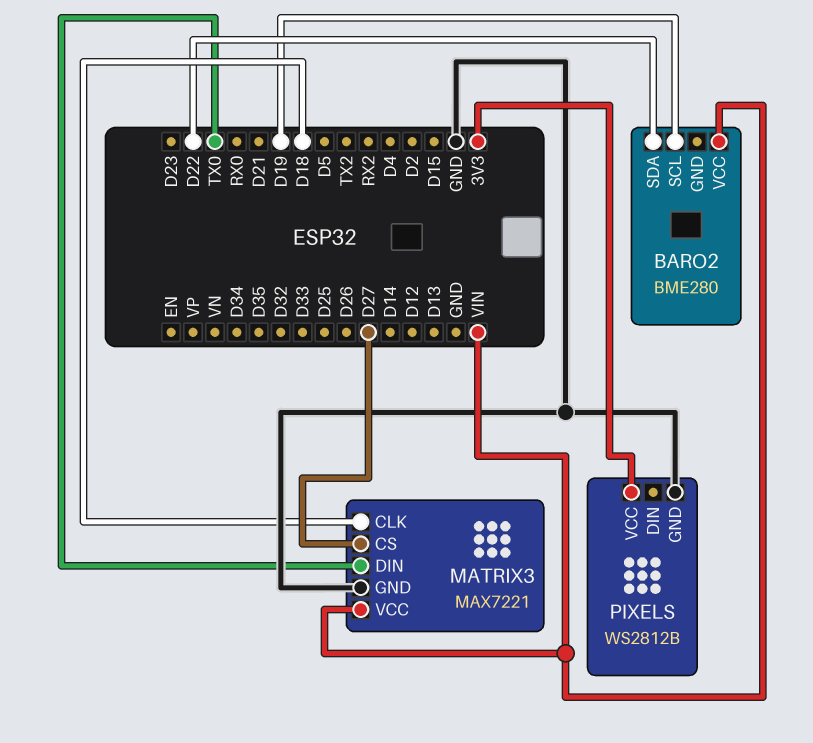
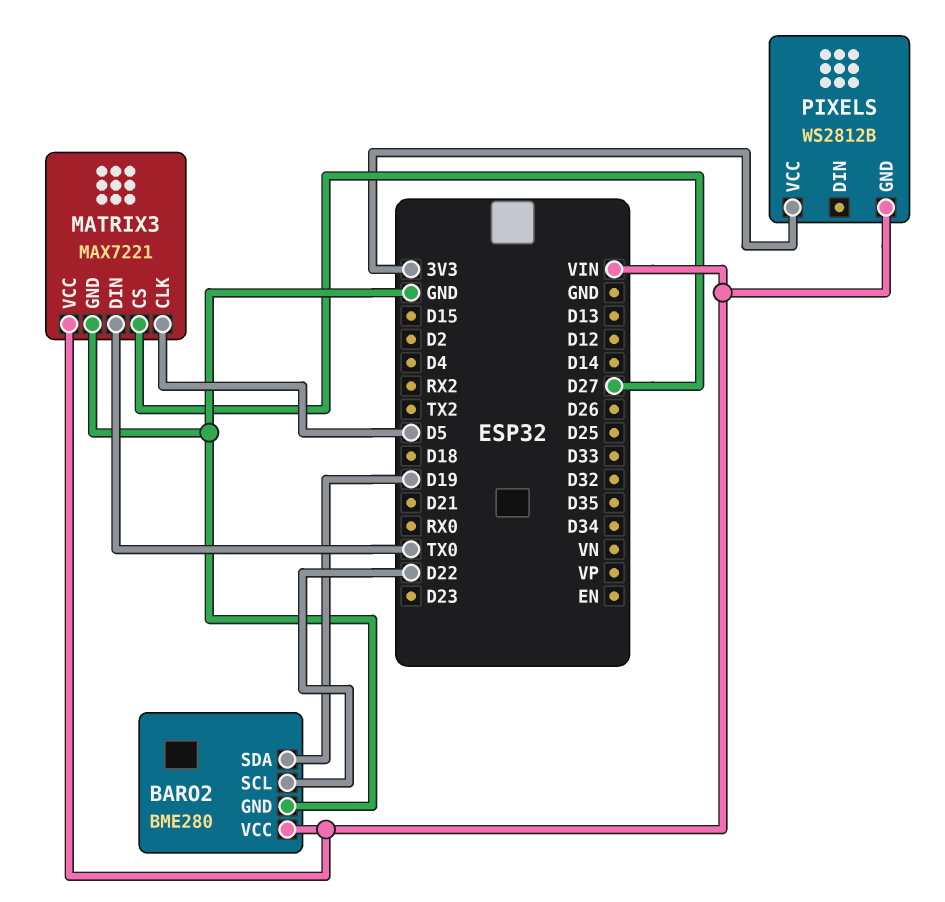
BARO2 pin GND: none -> GND
BARO2 pin SCL: D19 -> D22
BARO2 pin SDA: D22 -> D19
MATRIX3 pin CLK: D18 -> D5
PIXELS pin GND: GND -> VIN

